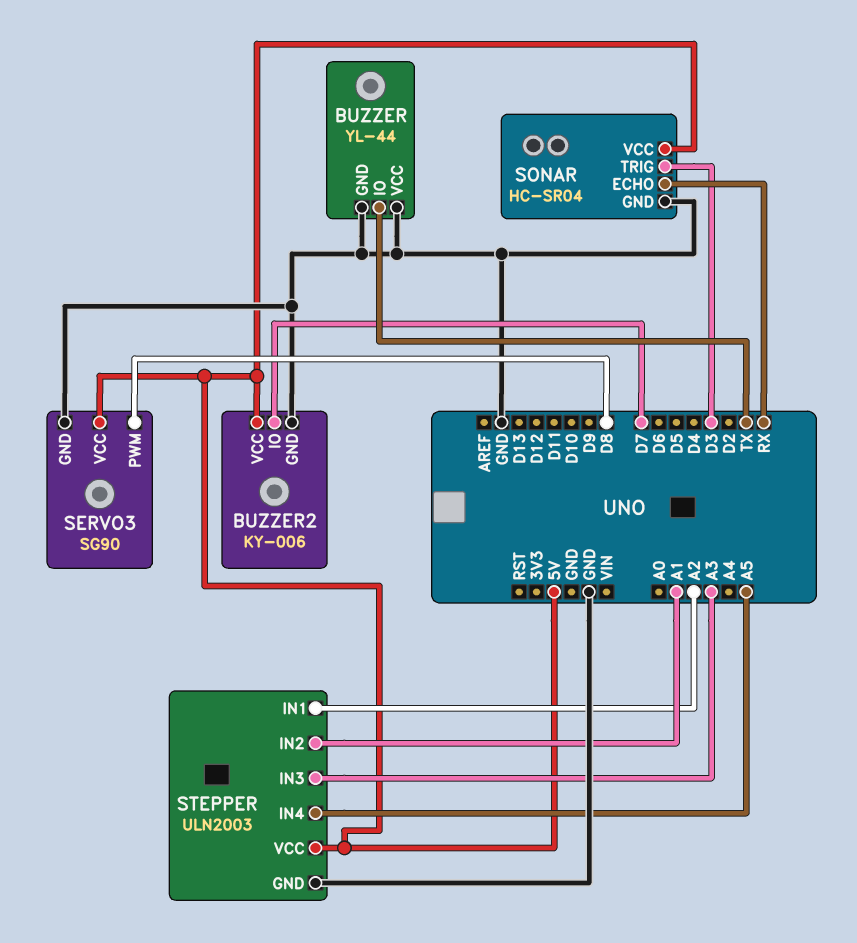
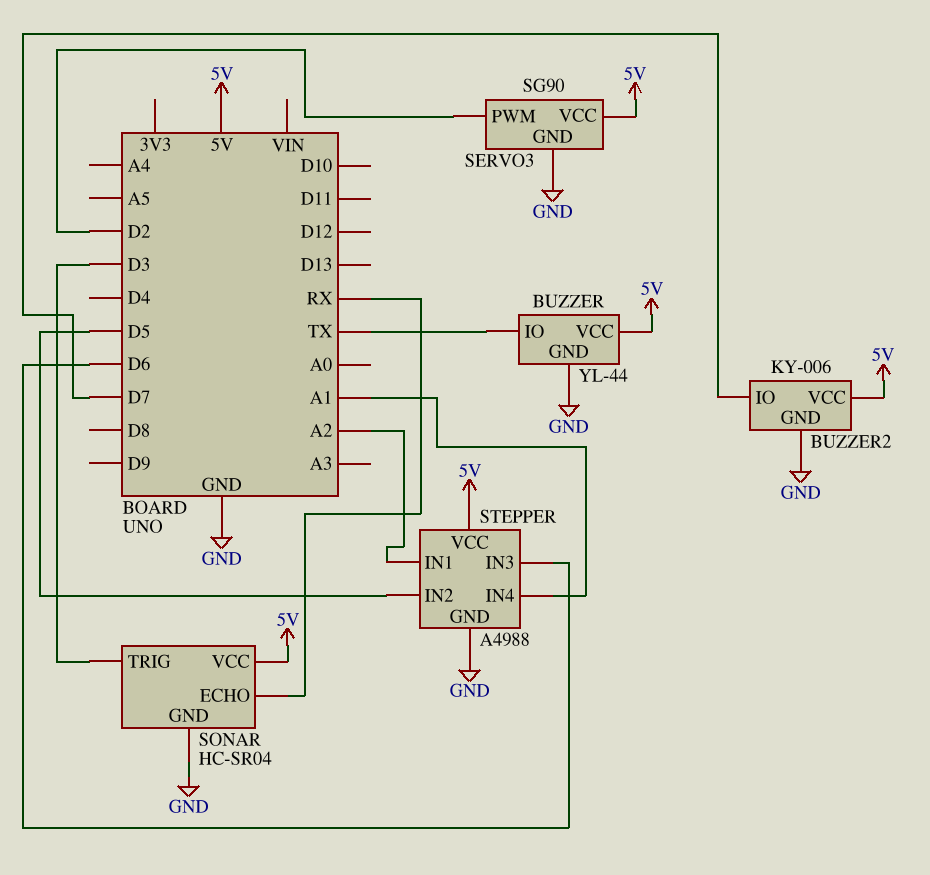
BUZZER pin VCC: GND -> 5V
SERVO3 pin PWM: D8 -> D2
STEPPER: ULN2003 -> A4988
STEPPER pin IN2: A1 -> D5
STEPPER pin IN3: A3 -> D6
STEPPER pin IN4: A5 -> A1

